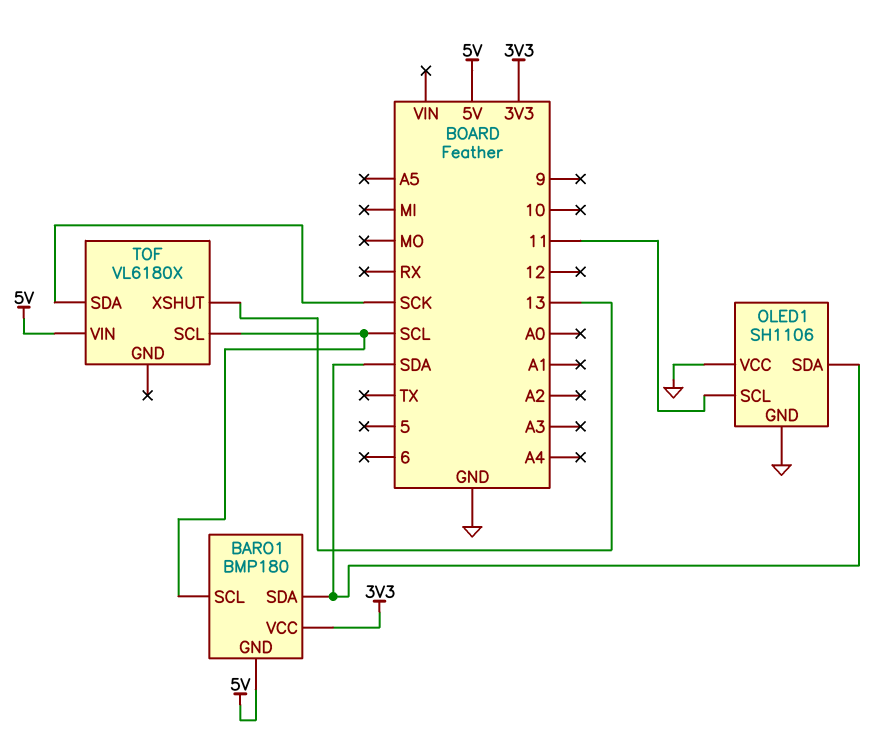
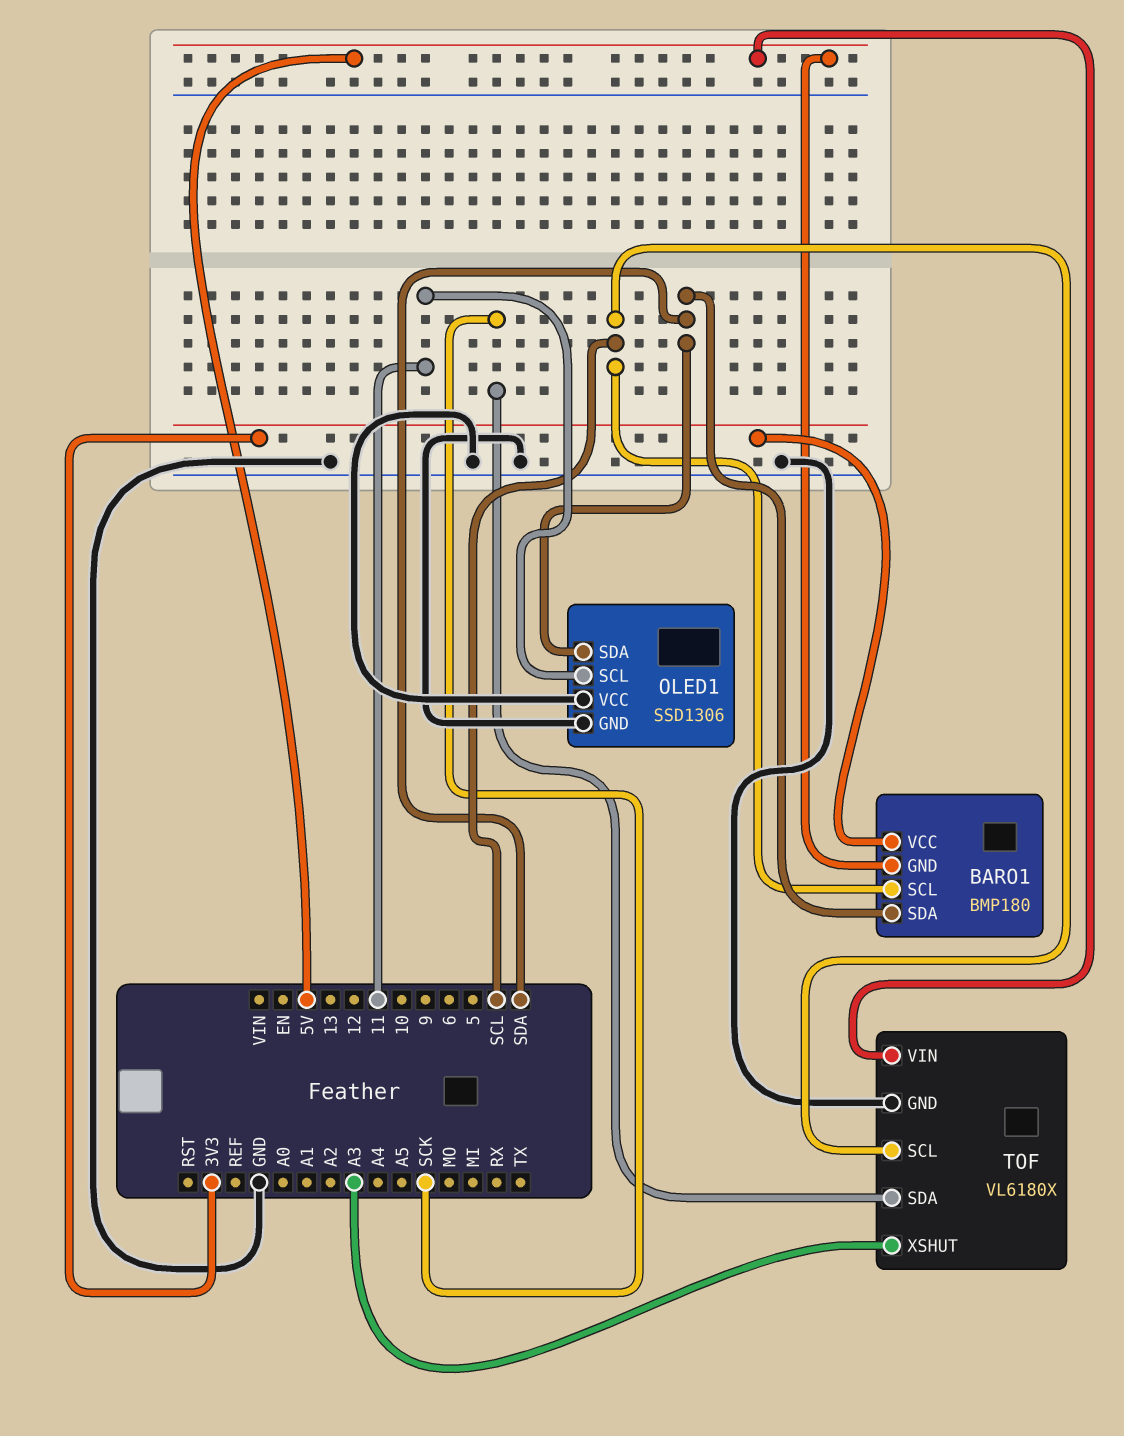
OLED1: SH1106 -> SSD1306
TOF pin GND: none -> GND
TOF pin XSHUT: 13 -> A3

